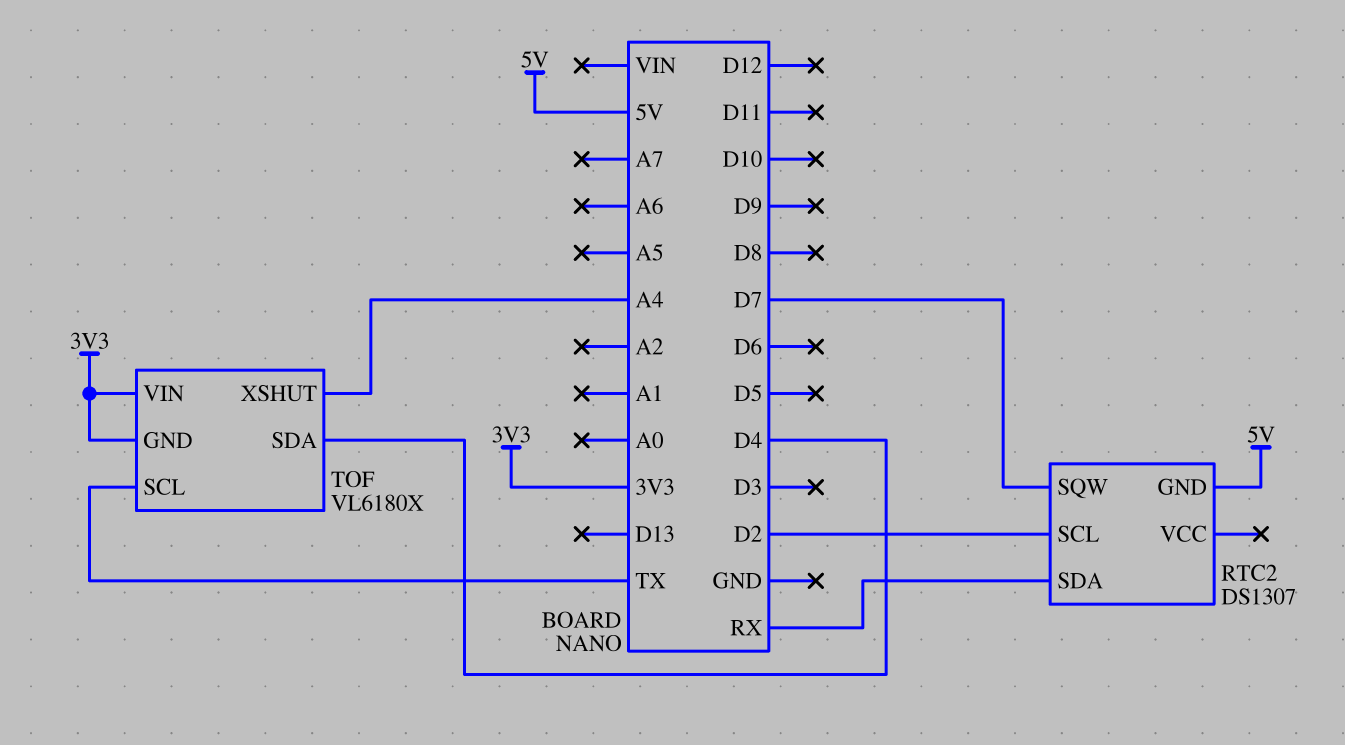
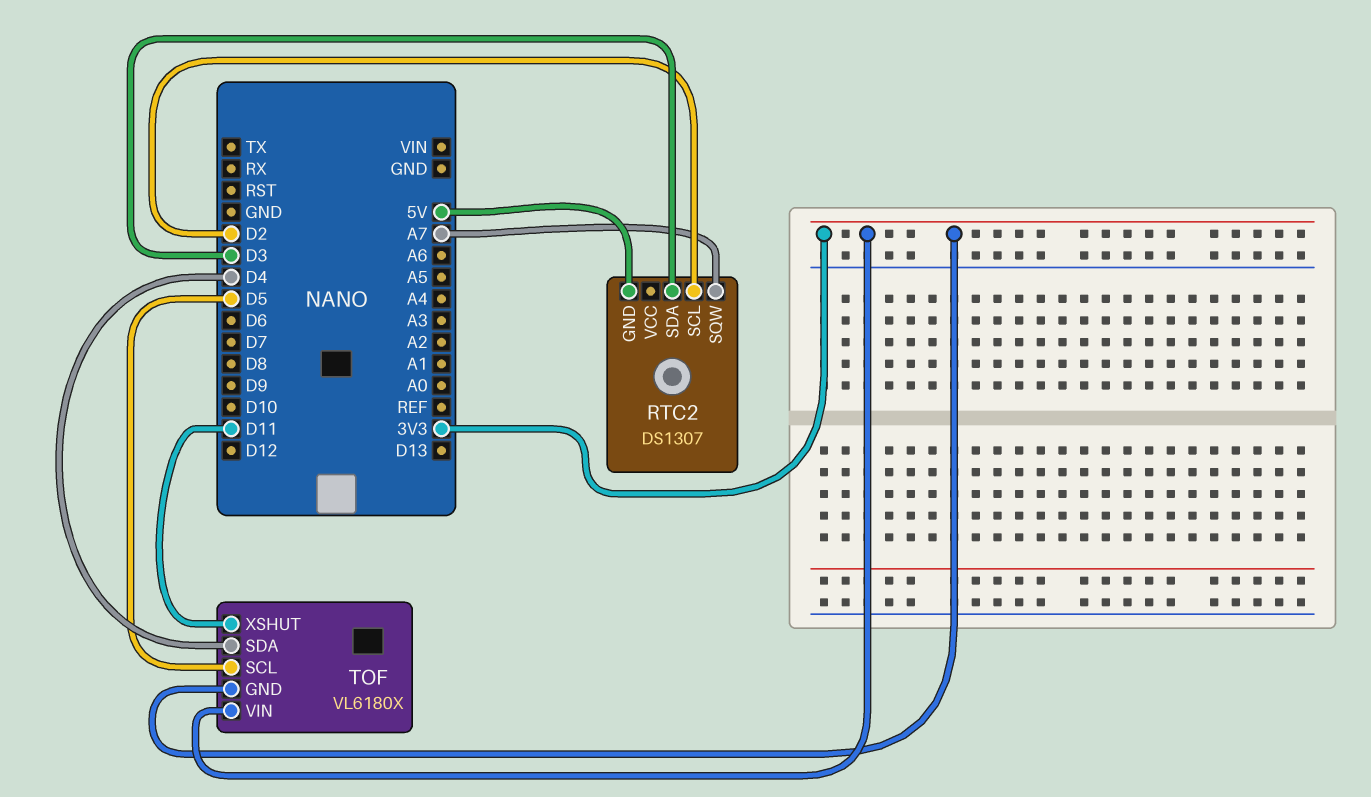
RTC2 pin SDA: RX -> D3
RTC2 pin SQW: D7 -> A7
TOF pin SCL: TX -> D5
TOF pin XSHUT: A4 -> D11

